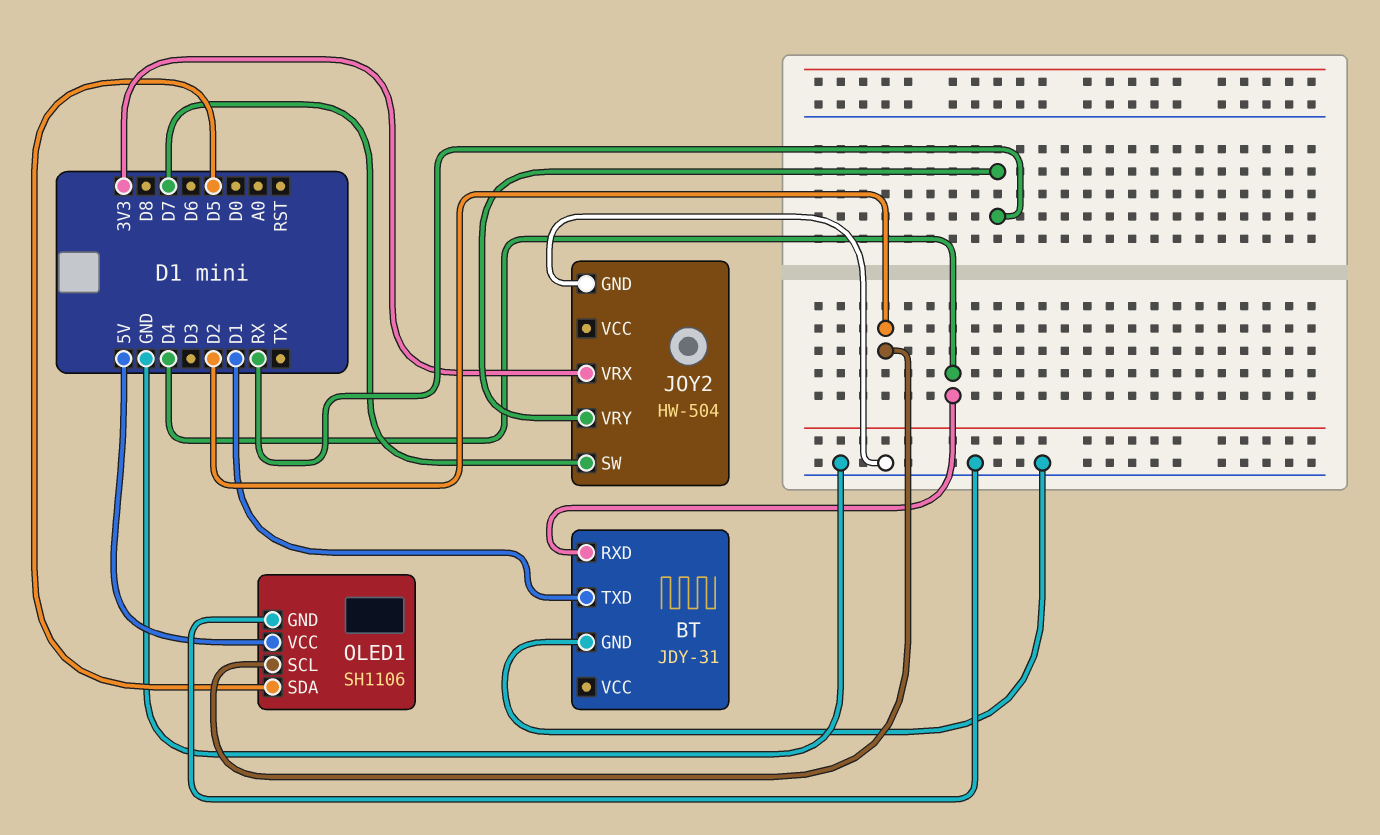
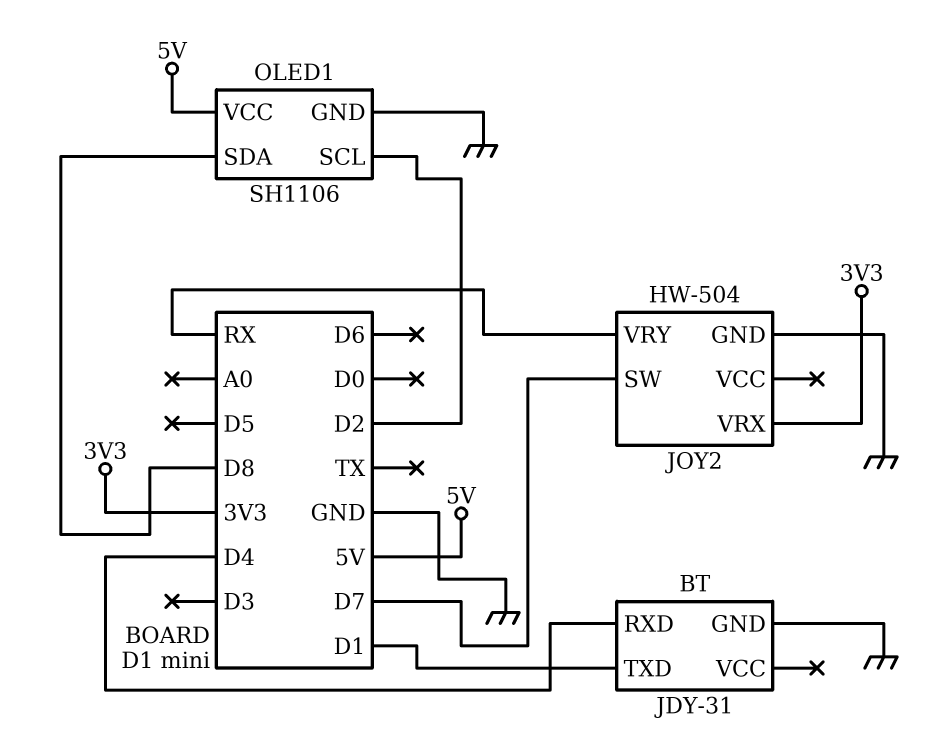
OLED1 pin SDA: D5 -> D8

